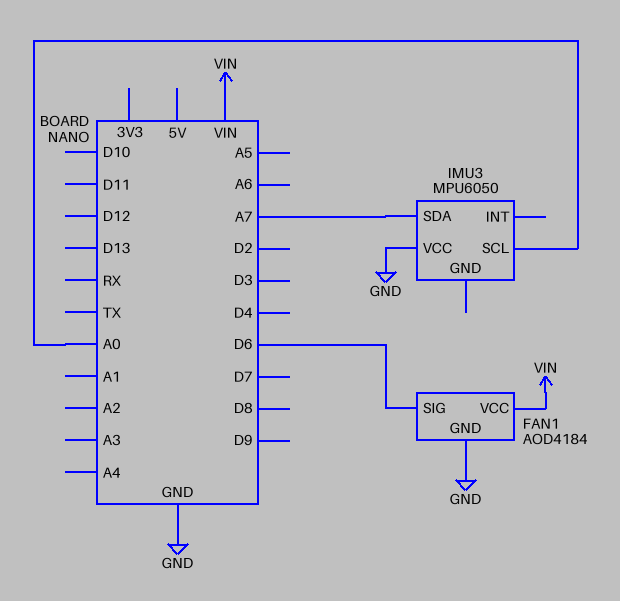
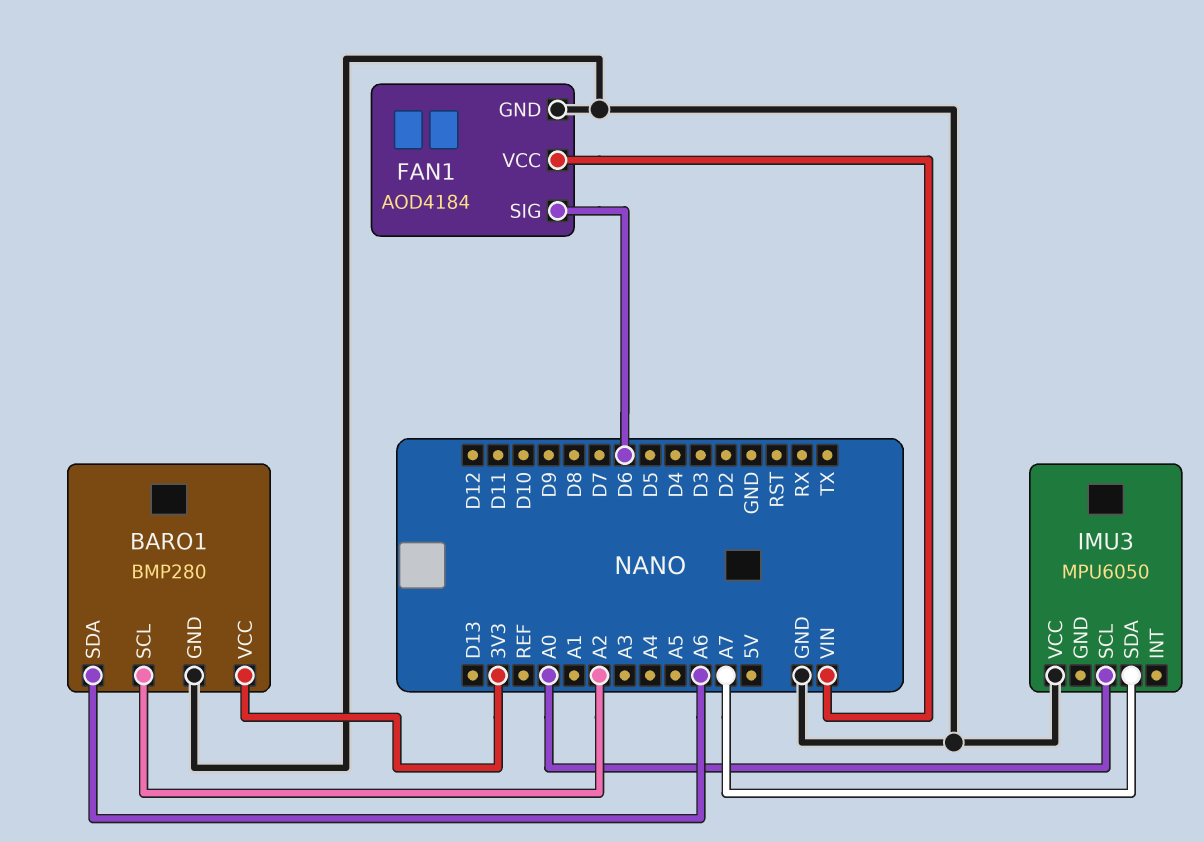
BARO1: none -> BMP280
BARO1 pin GND: none -> GND
BARO1 pin SCL: none -> A2
BARO1 pin SDA: none -> A6
BARO1 pin VCC: none -> 3V3

